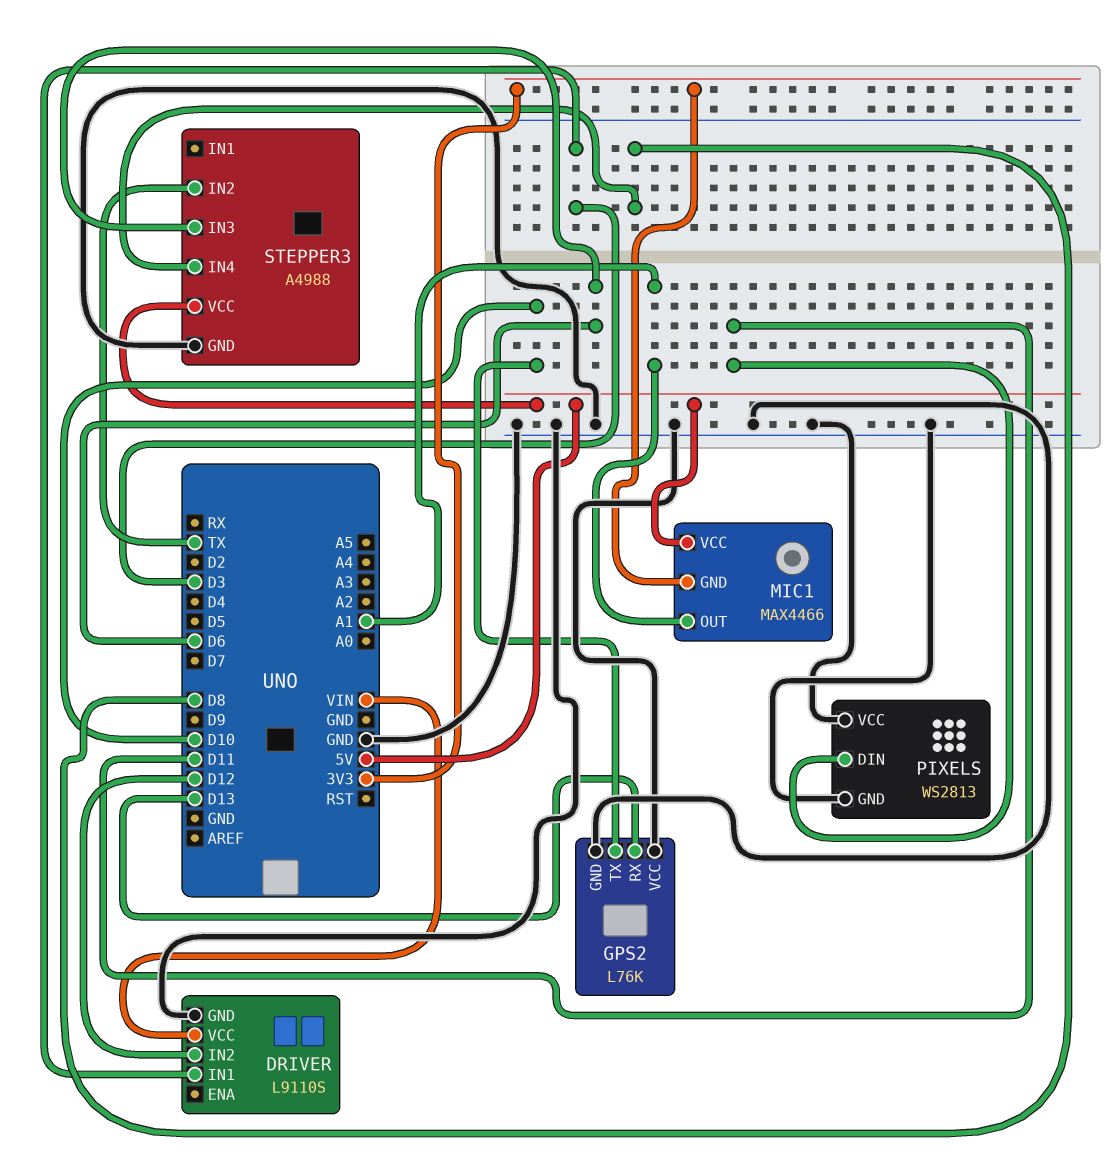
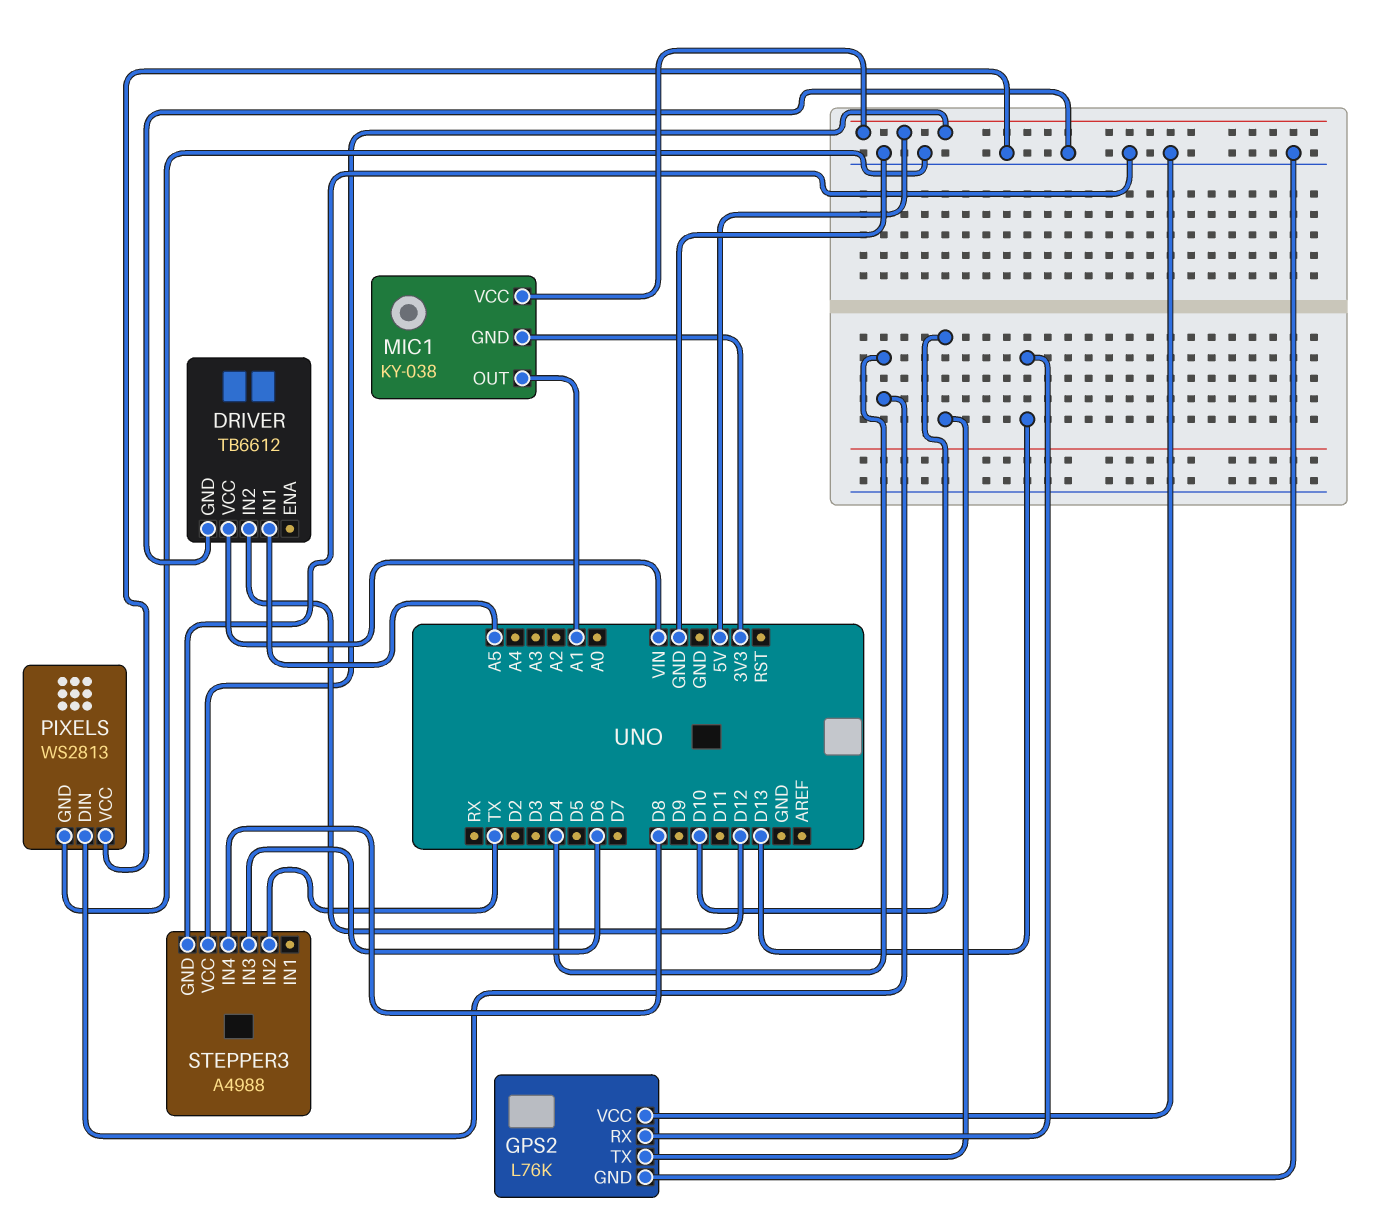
DRIVER: L9110S -> TB6612
DRIVER pin IN1: D3 -> A5
MIC1: MAX4466 -> KY-038
PIXELS pin DIN: D11 -> D4

